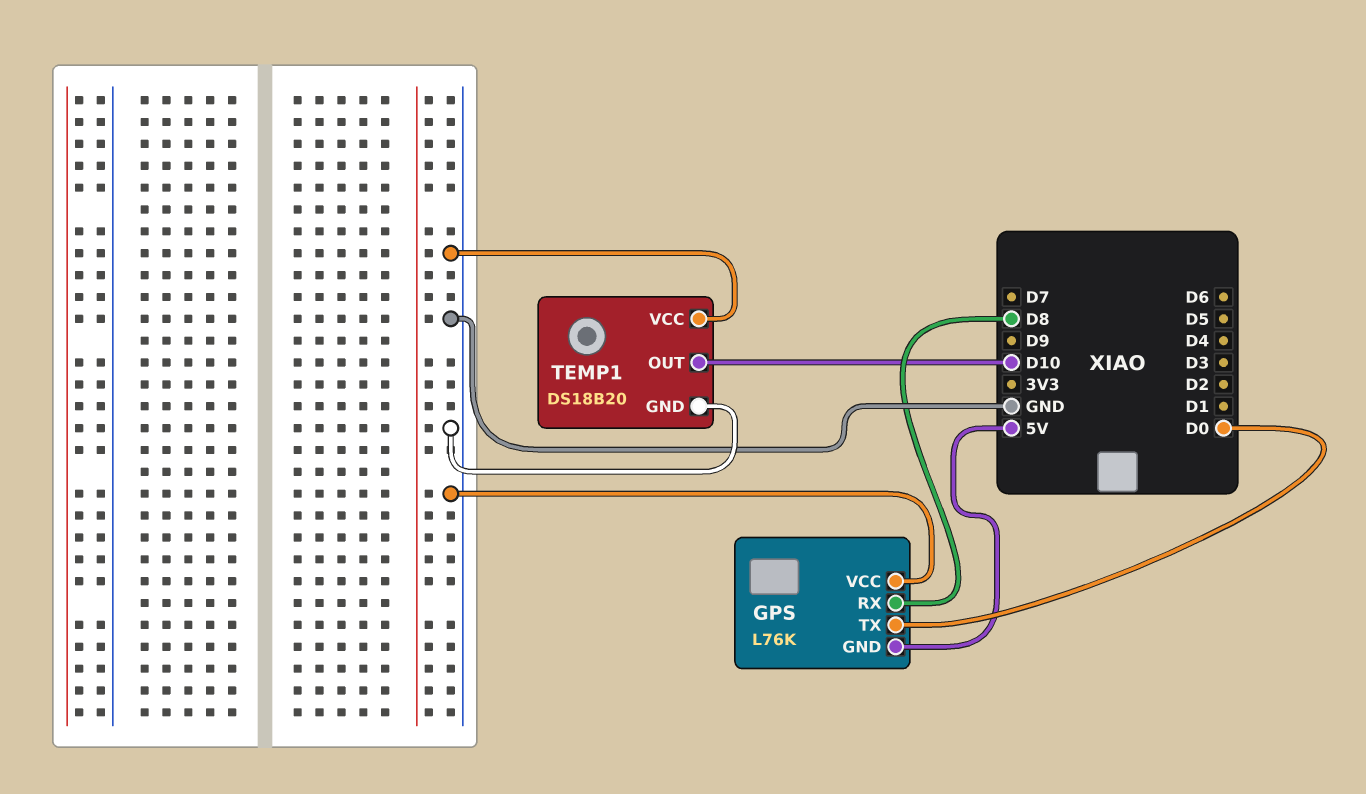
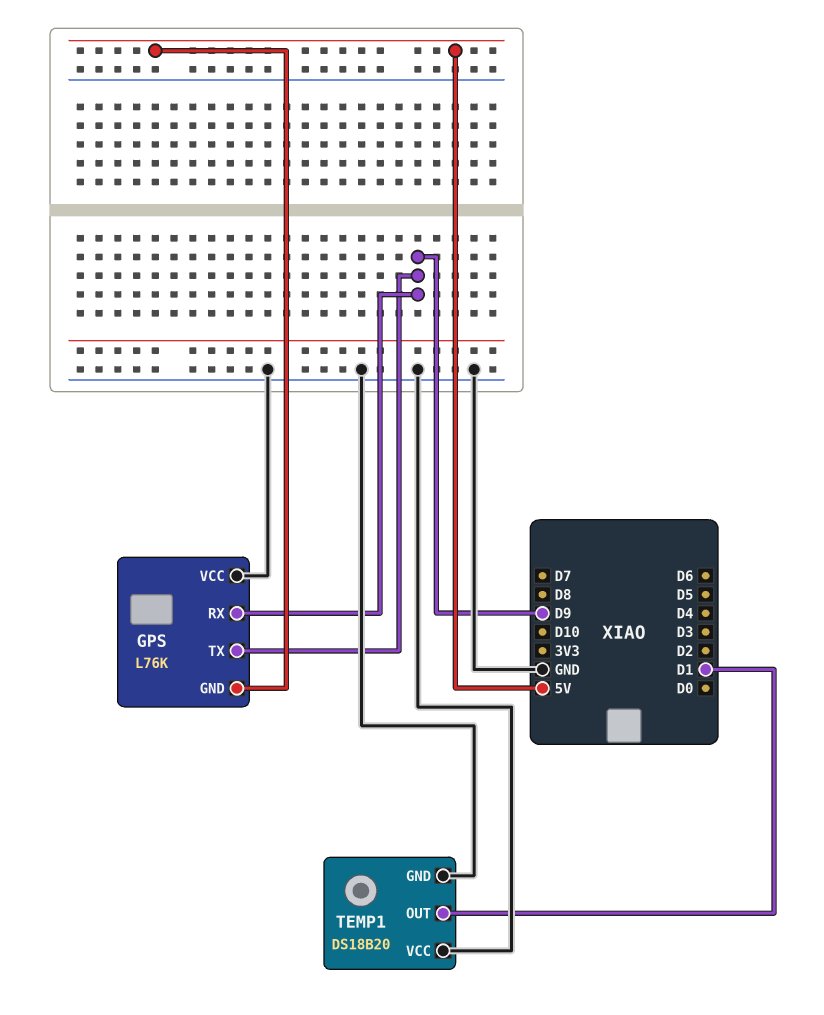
GPS pin RX: D8 -> D9
GPS pin TX: D0 -> D9
TEMP1 pin OUT: D10 -> D1

